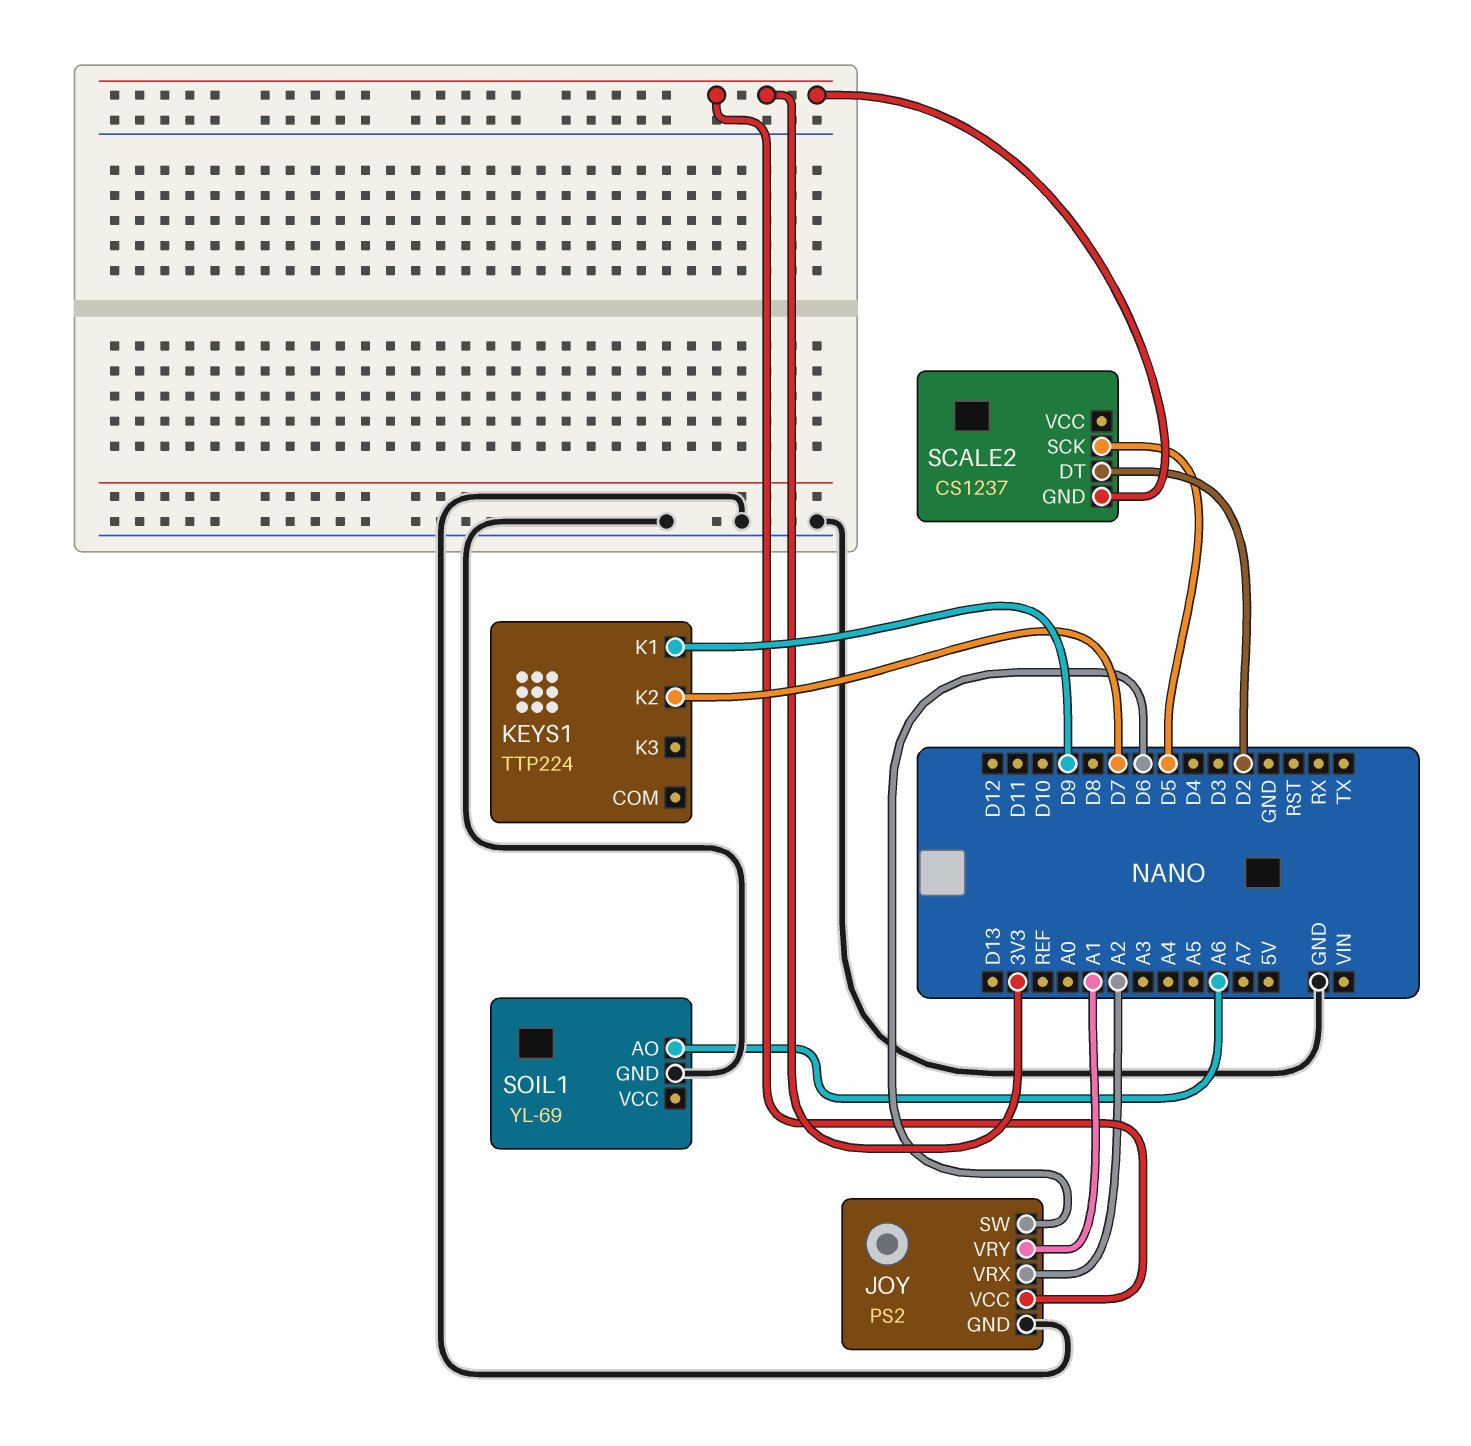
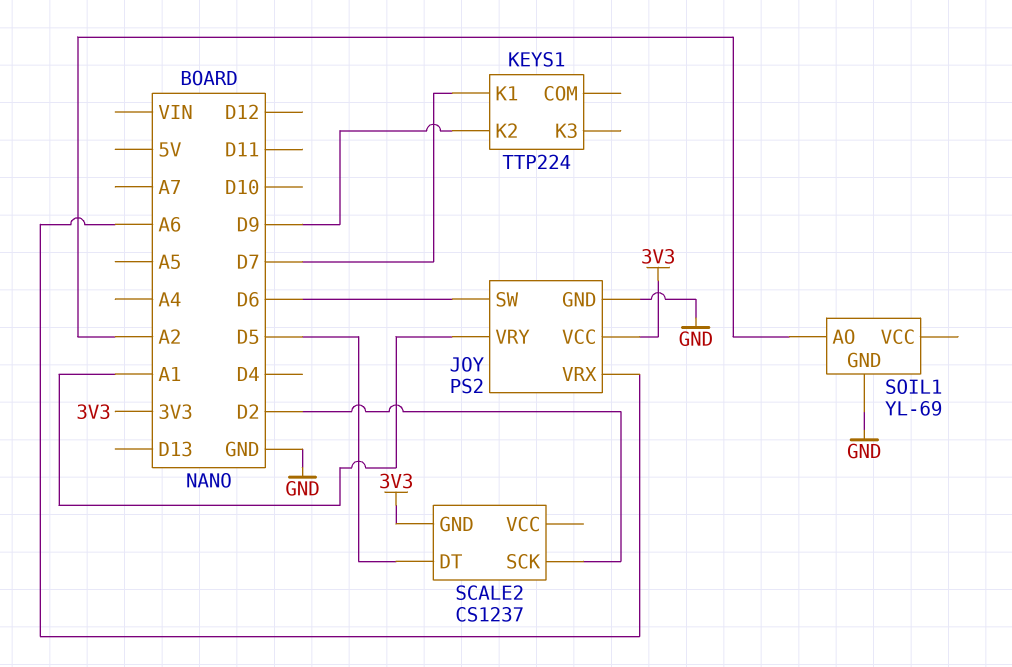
JOY pin VRX: A2 -> A6
KEYS1 pin K1: D9 -> D7
KEYS1 pin K2: D7 -> D9
SCALE2 pin DT: D2 -> D5
SCALE2 pin SCK: D5 -> D2
SOIL1 pin AO: A6 -> A2

